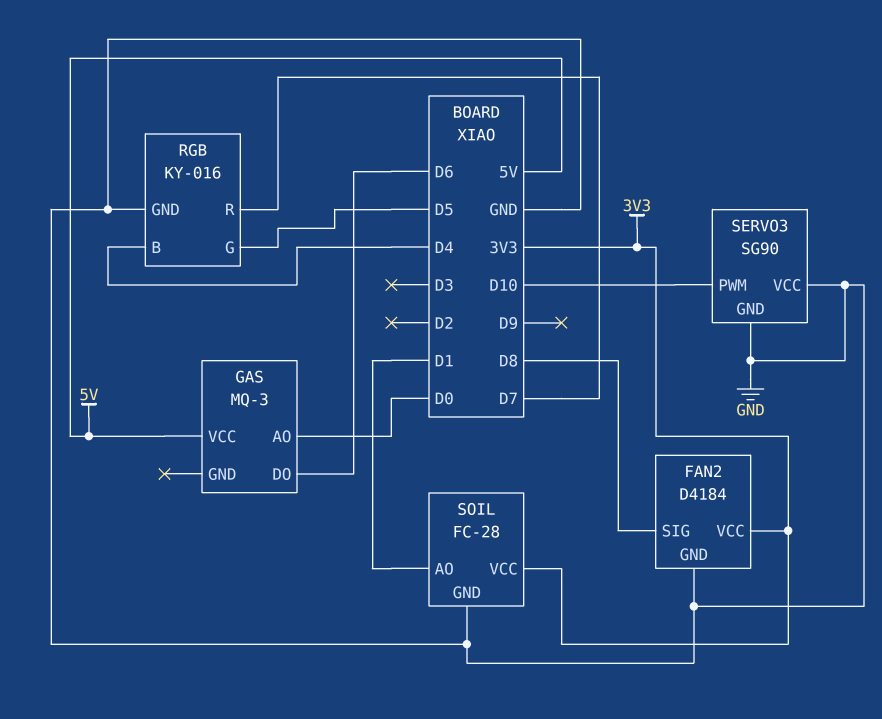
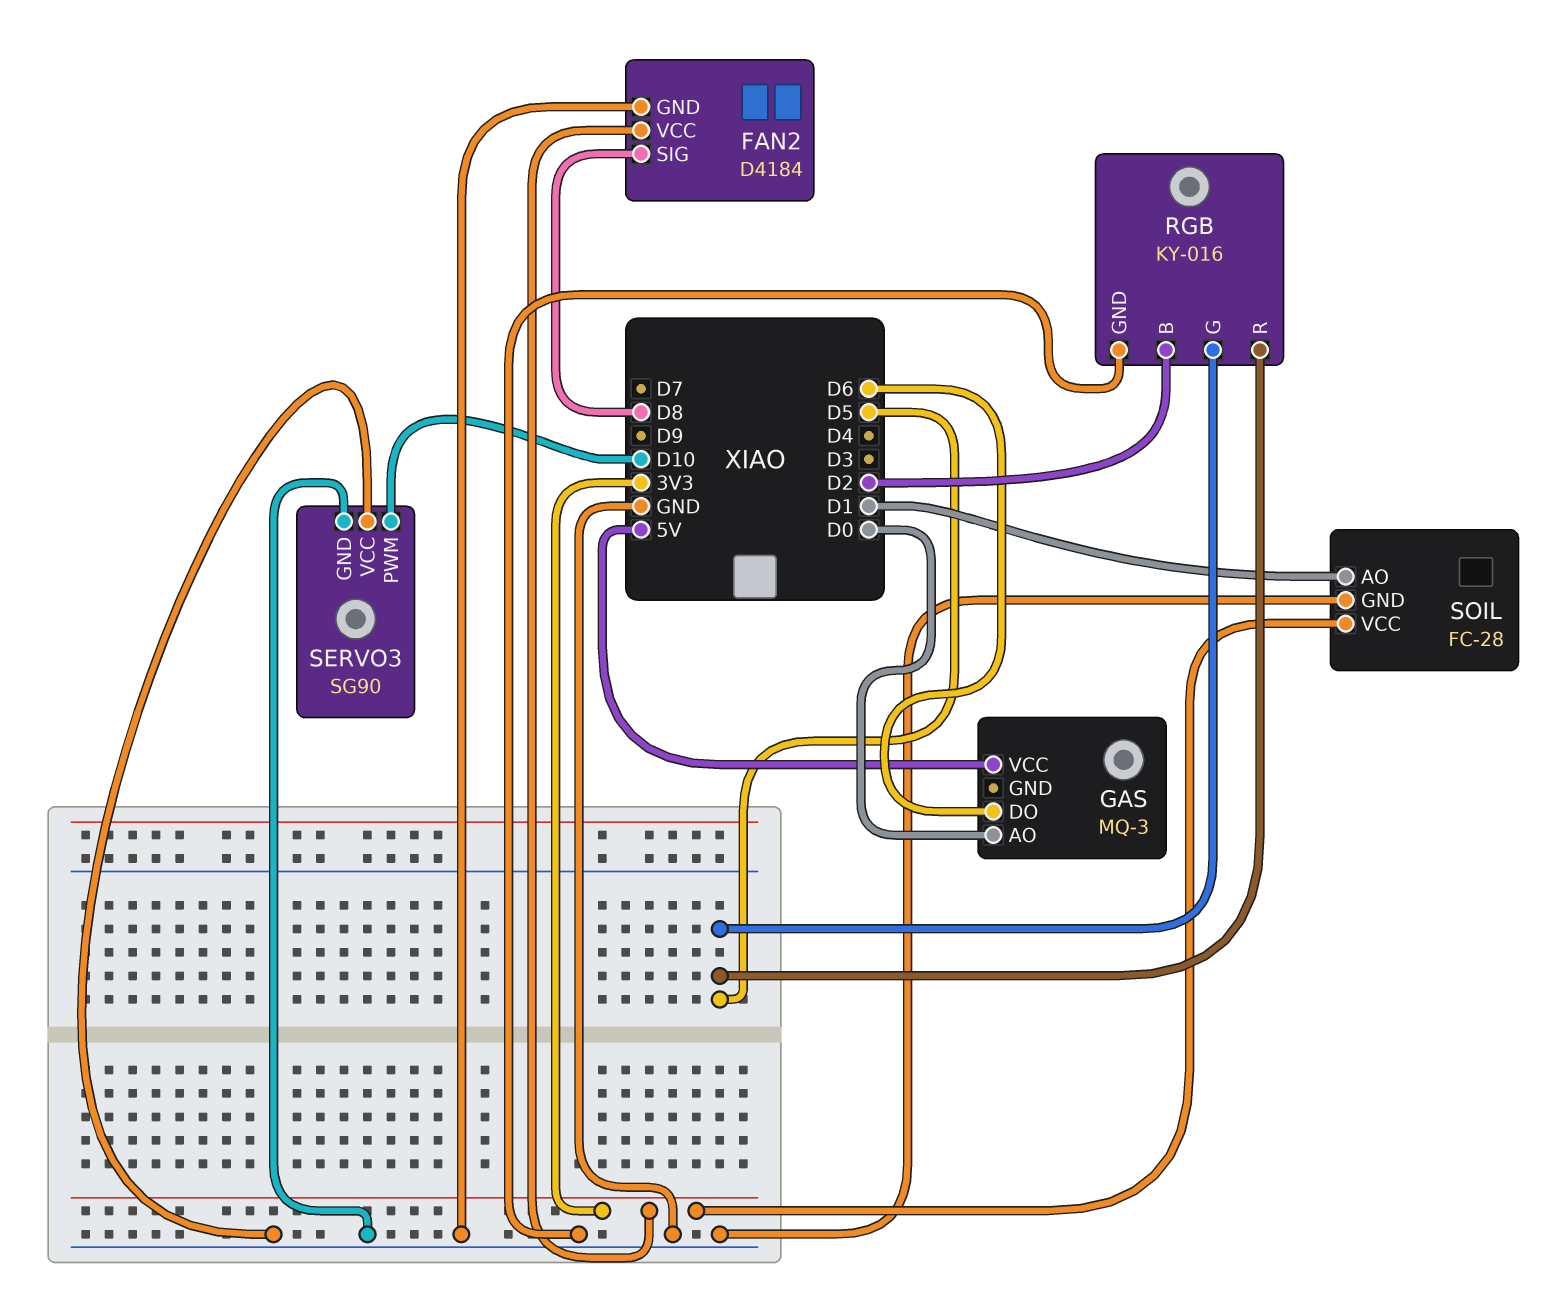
RGB pin B: D4 -> D2
RGB pin R: D7 -> D5

